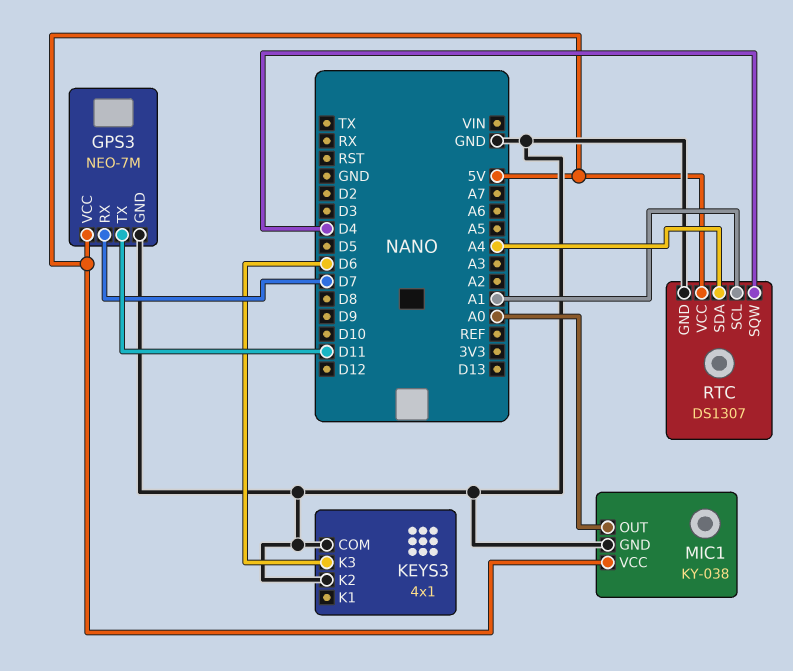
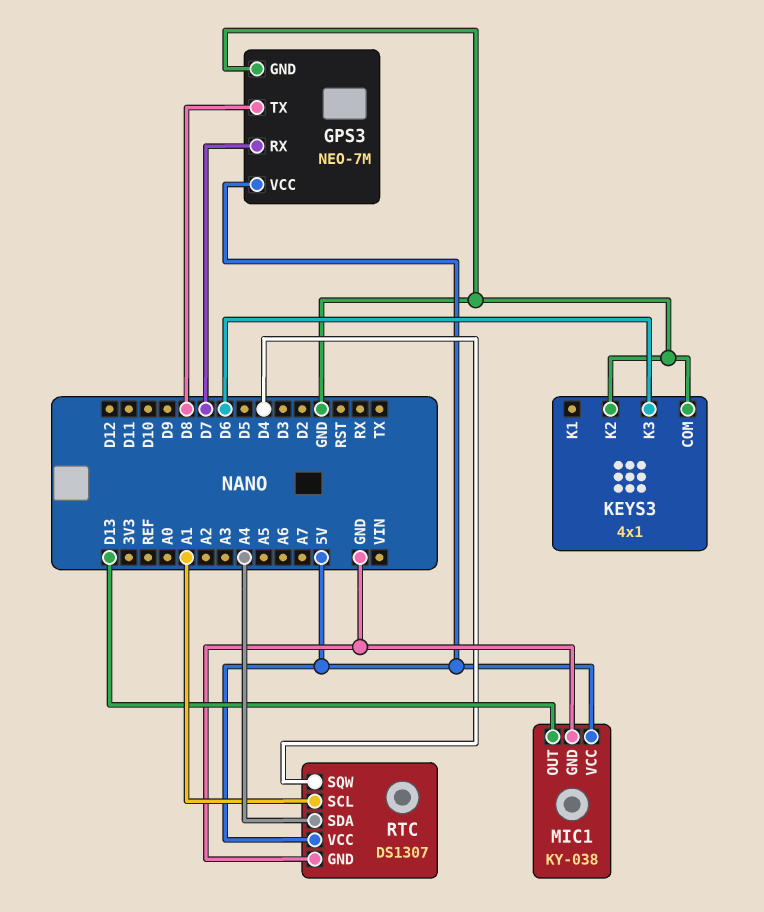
GPS3 pin TX: D11 -> D8
MIC1 pin OUT: A0 -> D13

